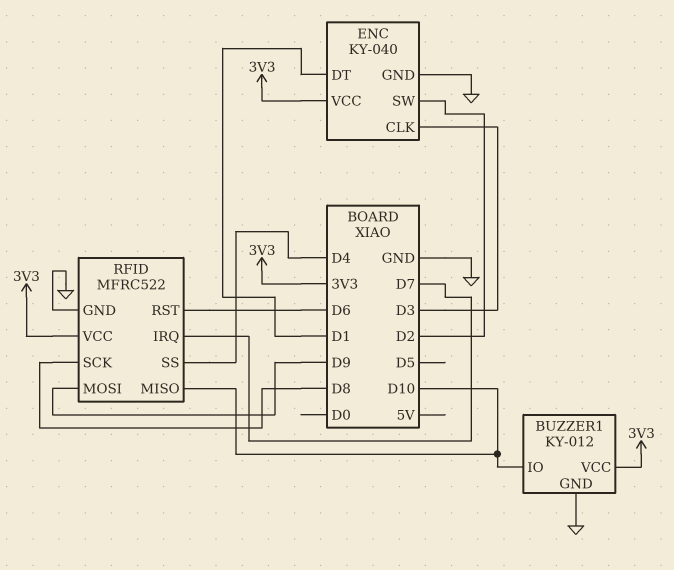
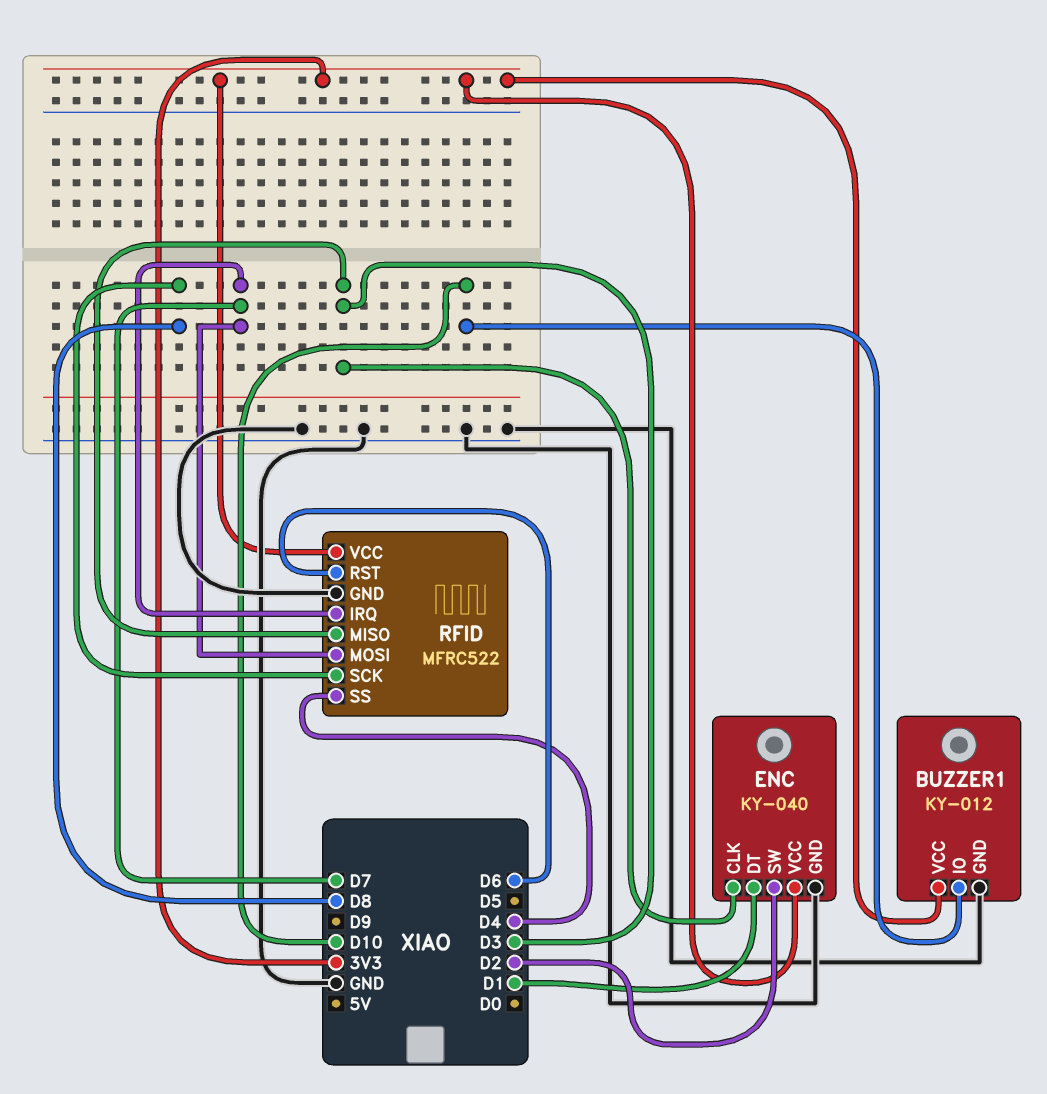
RFID pin MISO: D10 -> D3
RFID pin MOSI: D9 -> D7

